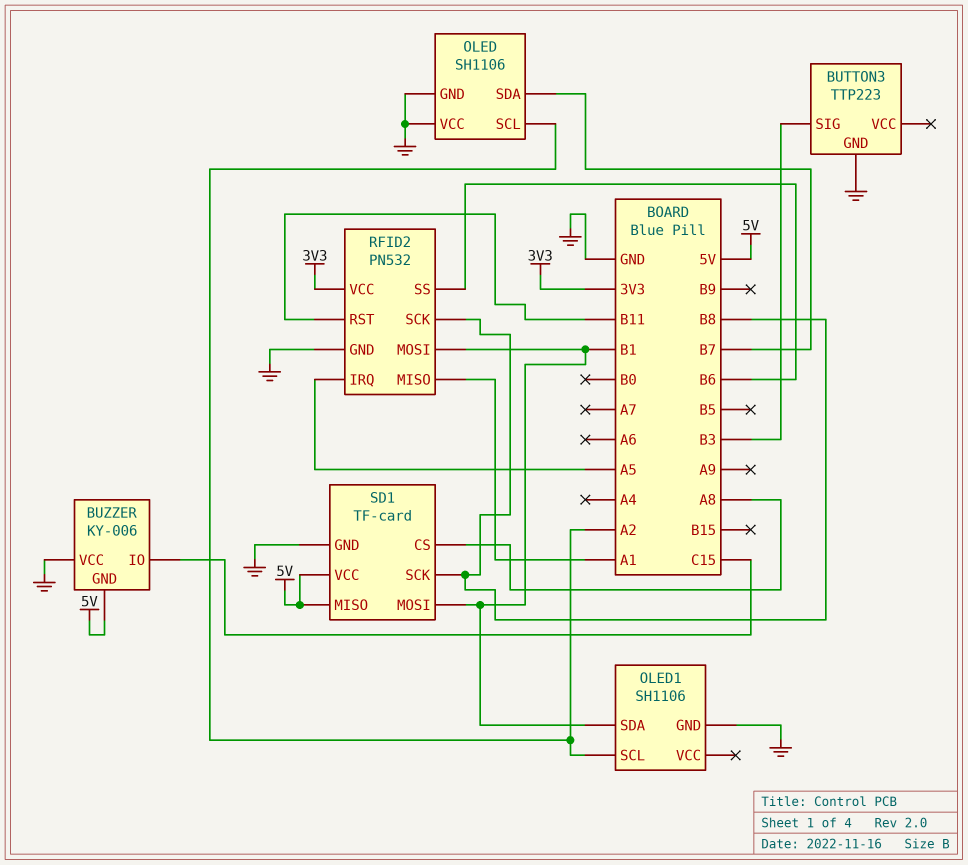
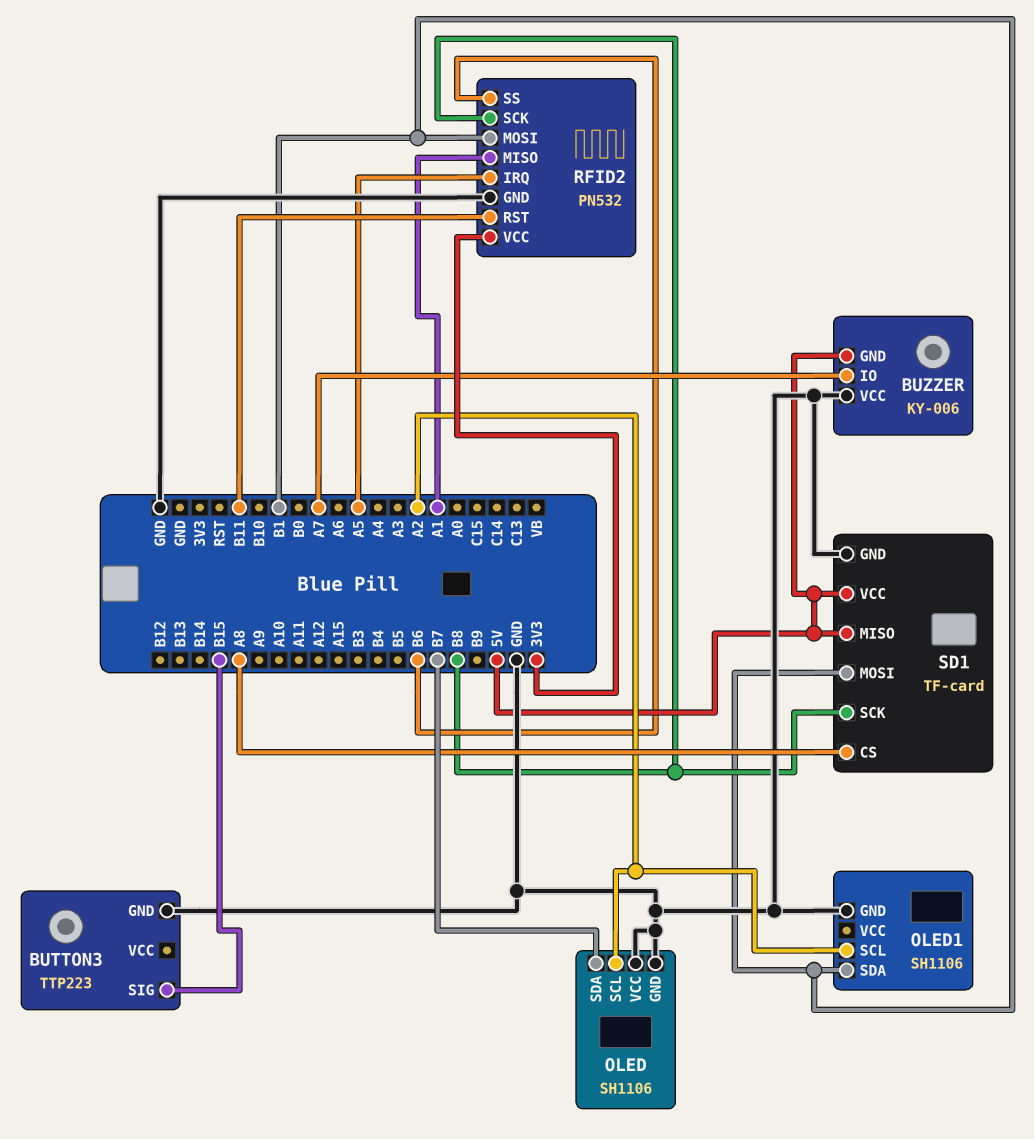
BUTTON3 pin SIG: B3 -> B15
BUZZER pin IO: C15 -> A7

